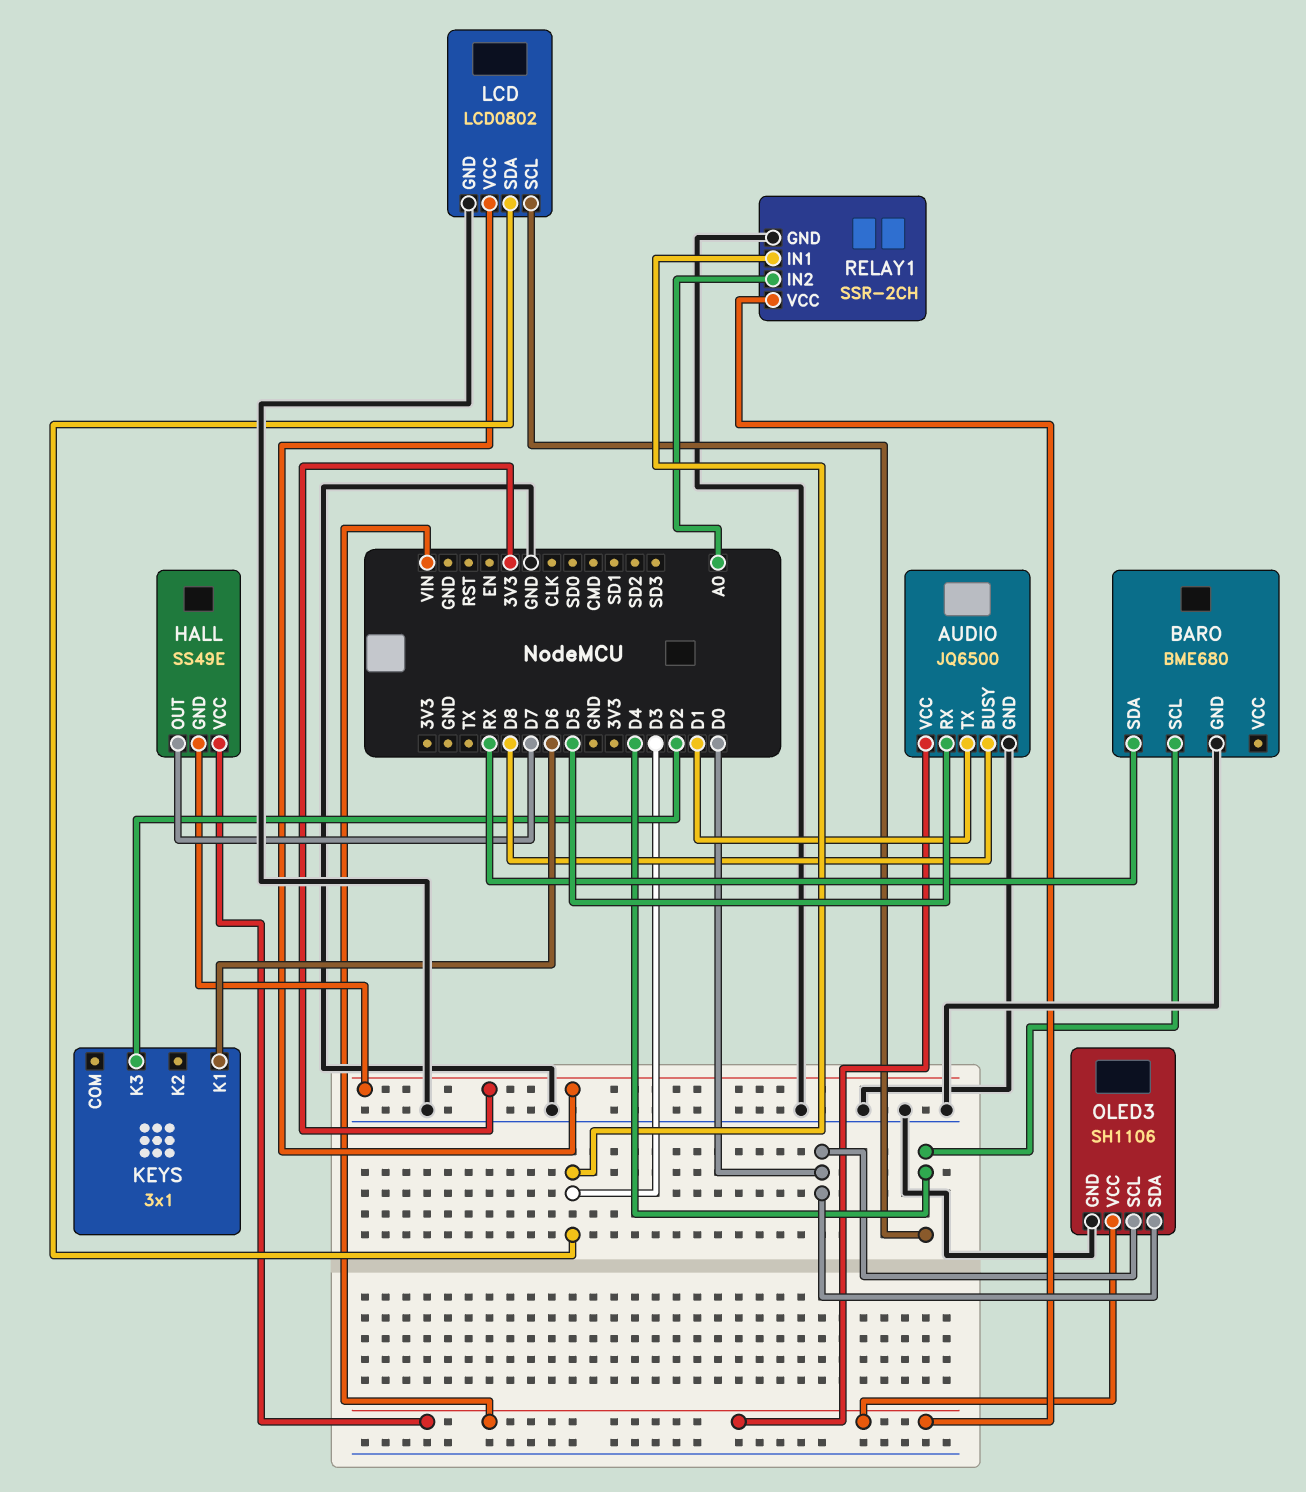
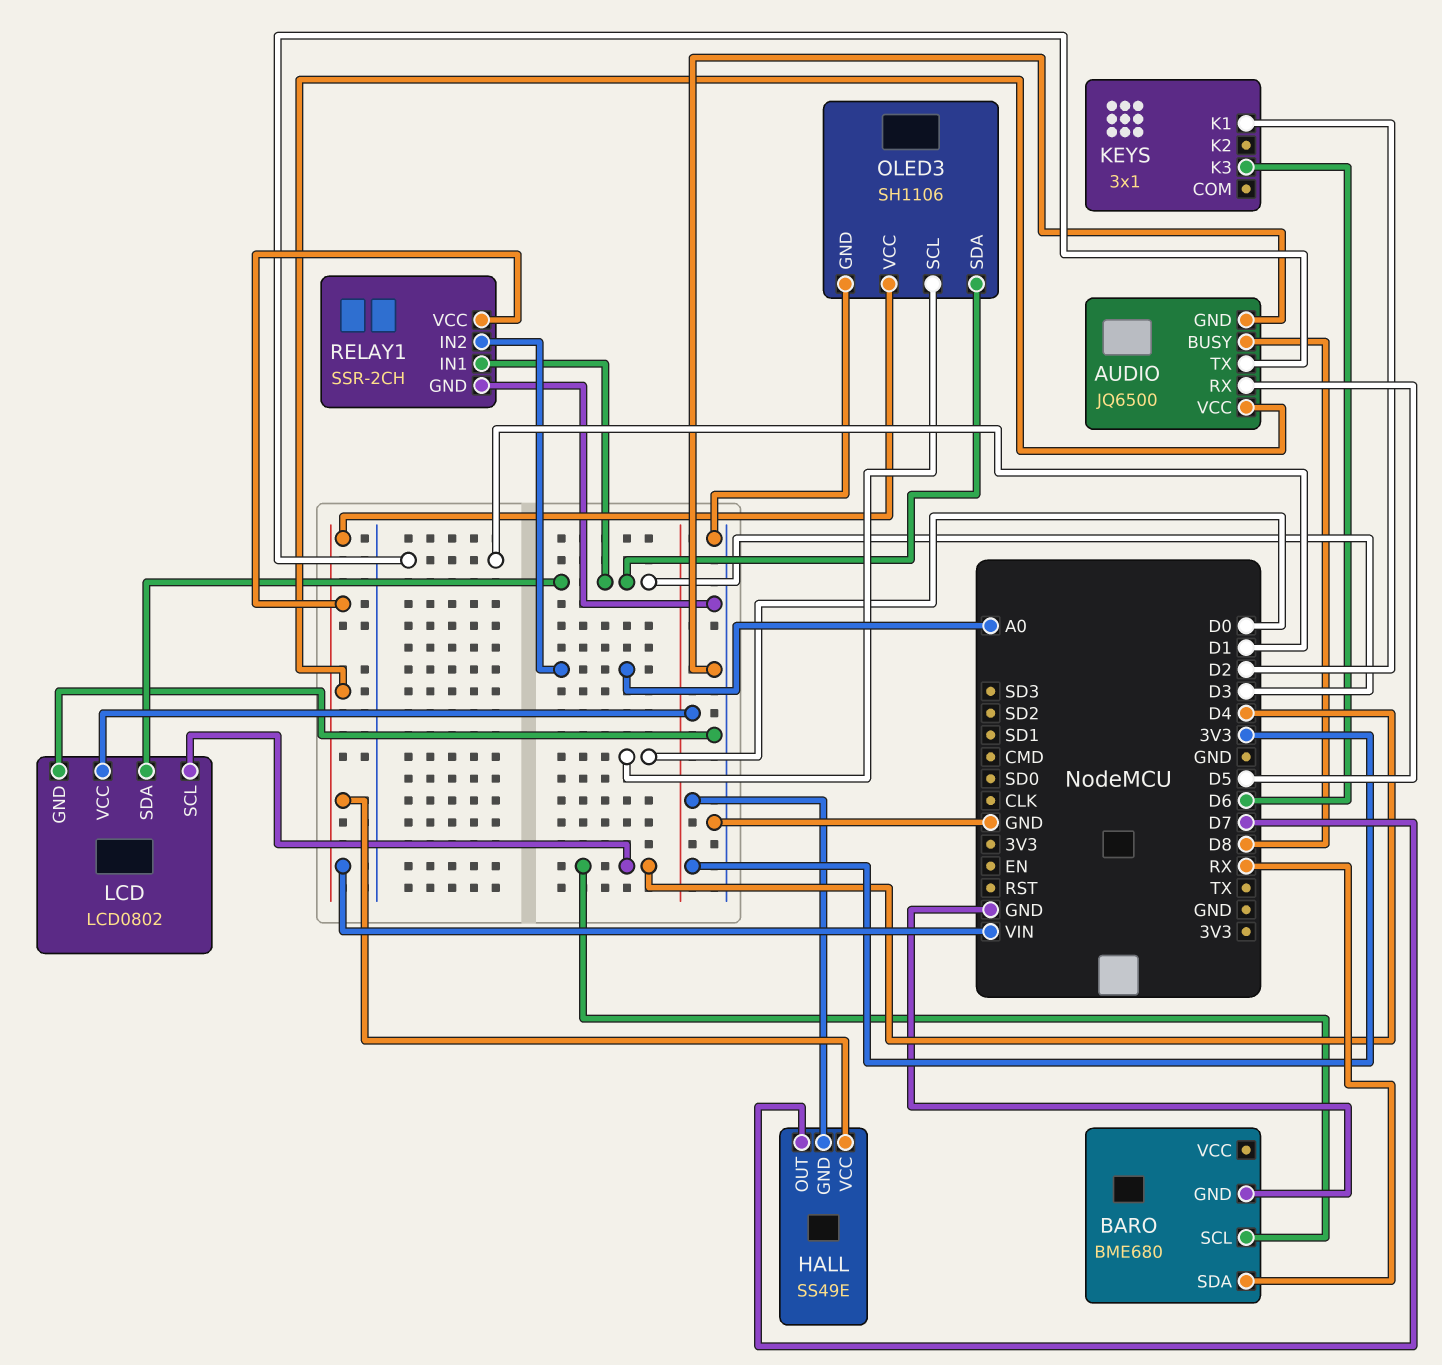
KEYS pin K1: D6 -> D2
KEYS pin K3: D2 -> D6
OLED3 pin SDA: D0 -> D3

